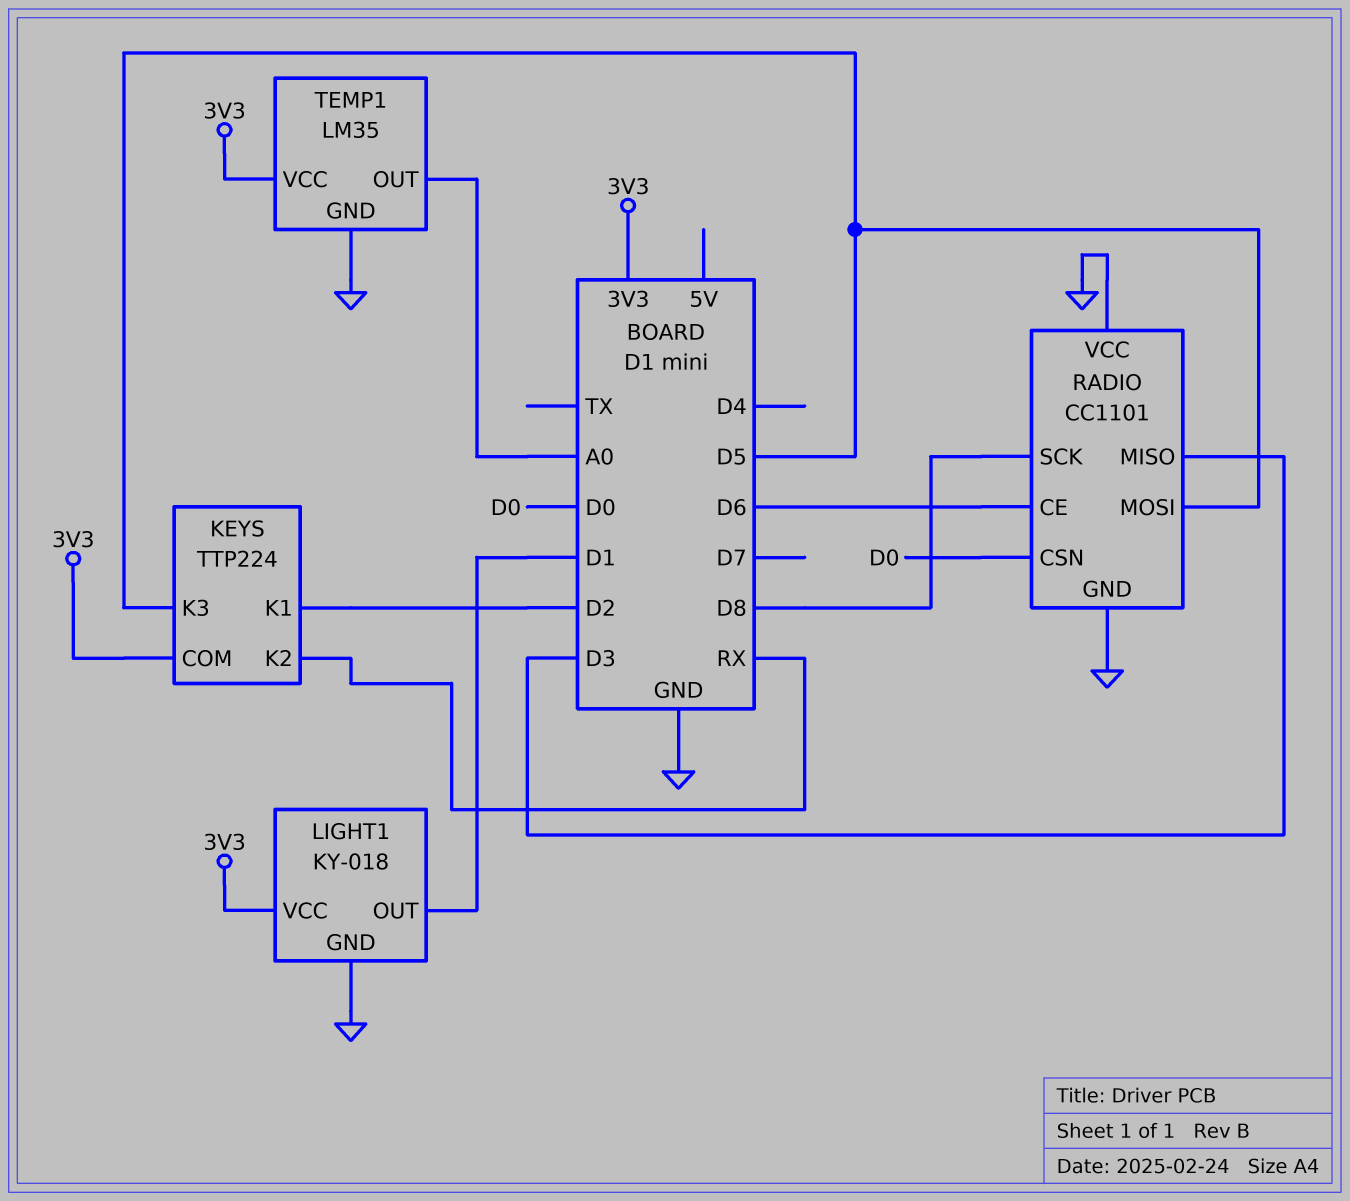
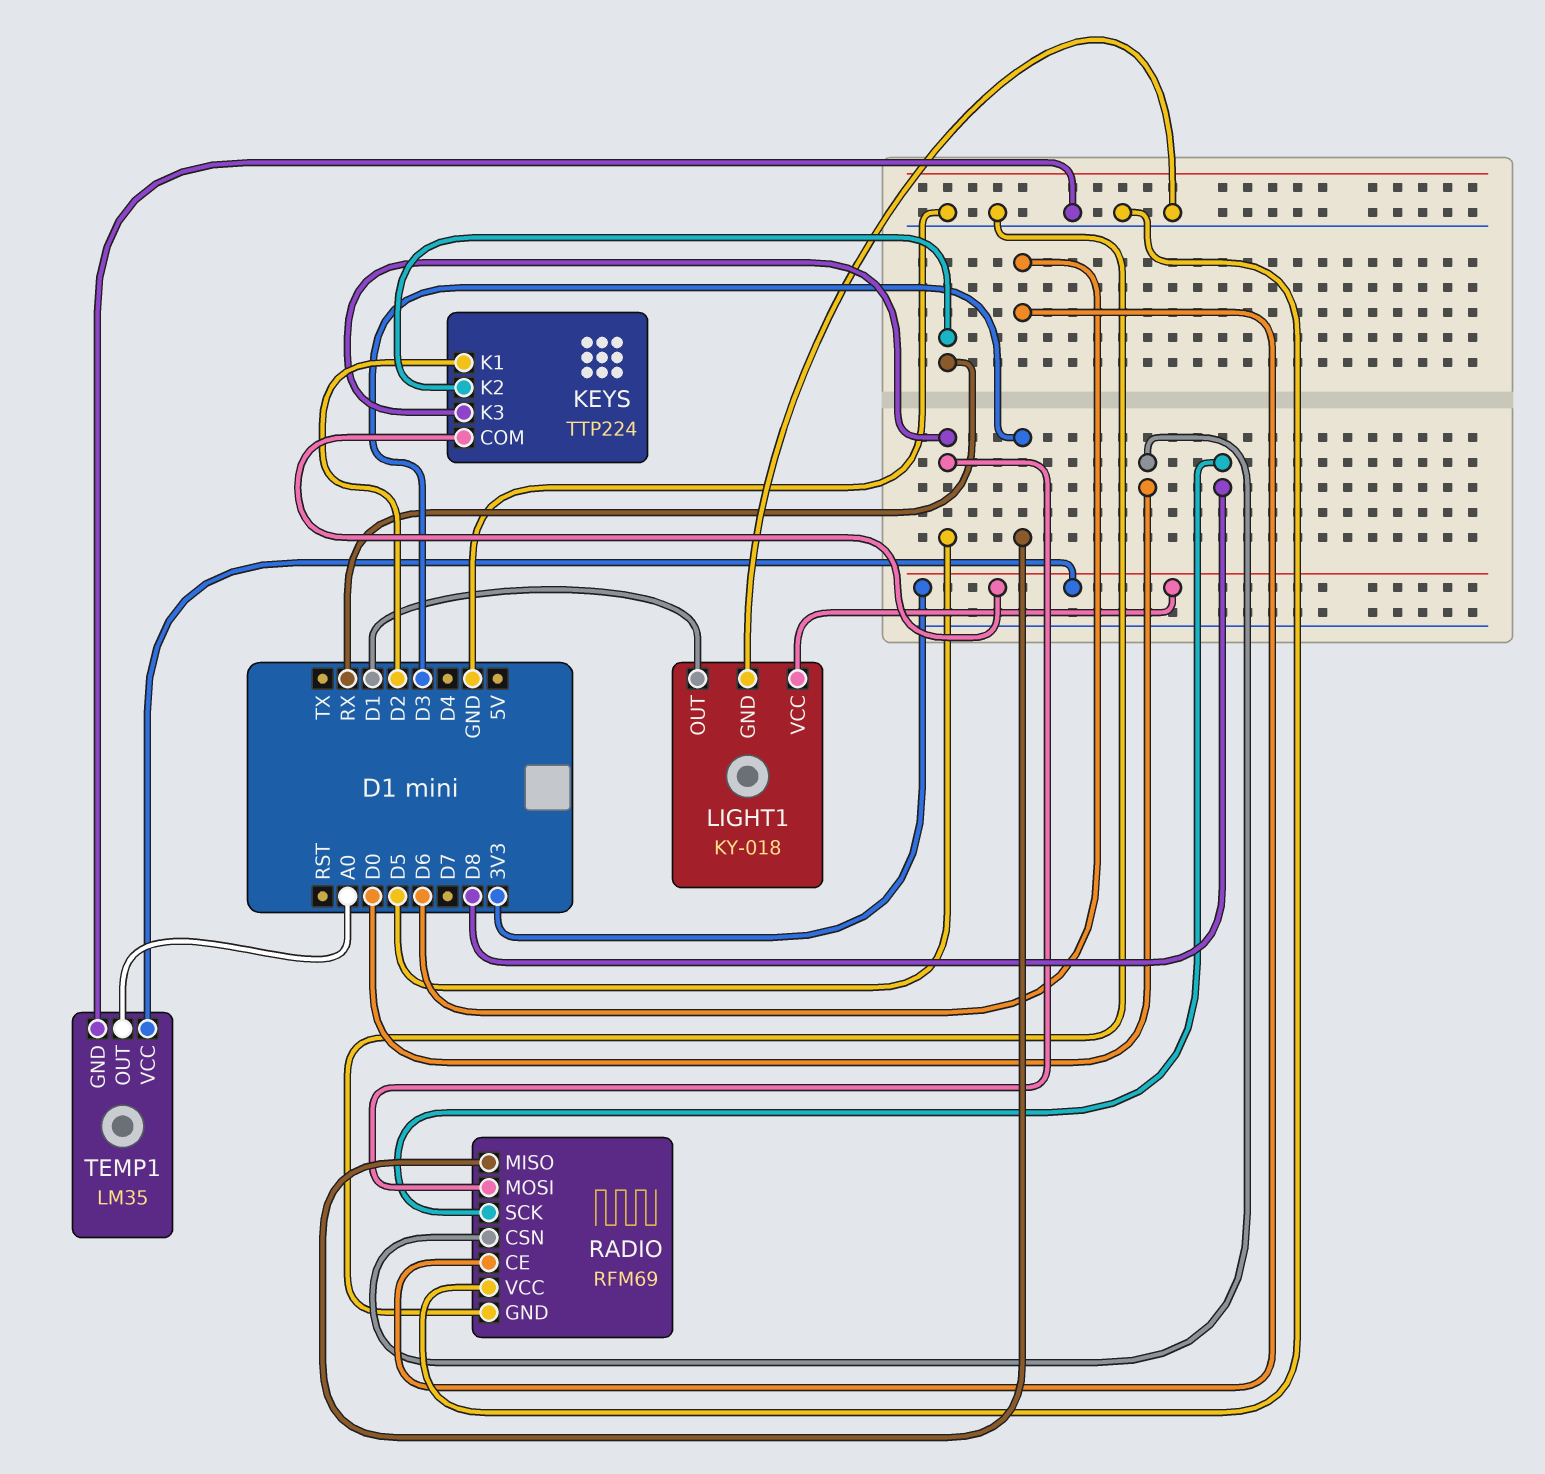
RADIO: CC1101 -> RFM69

